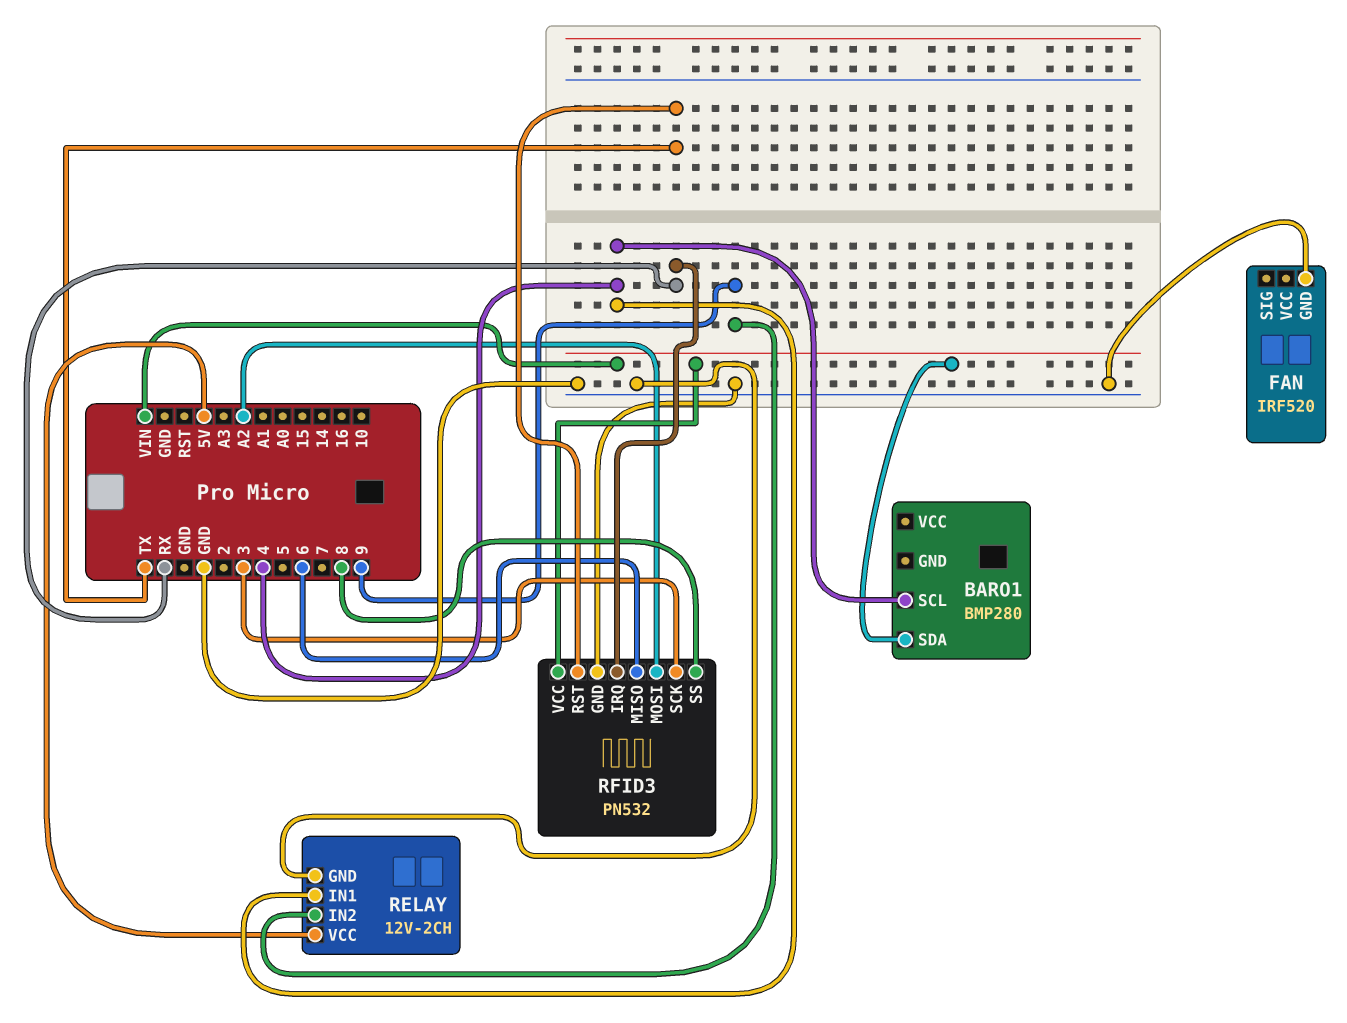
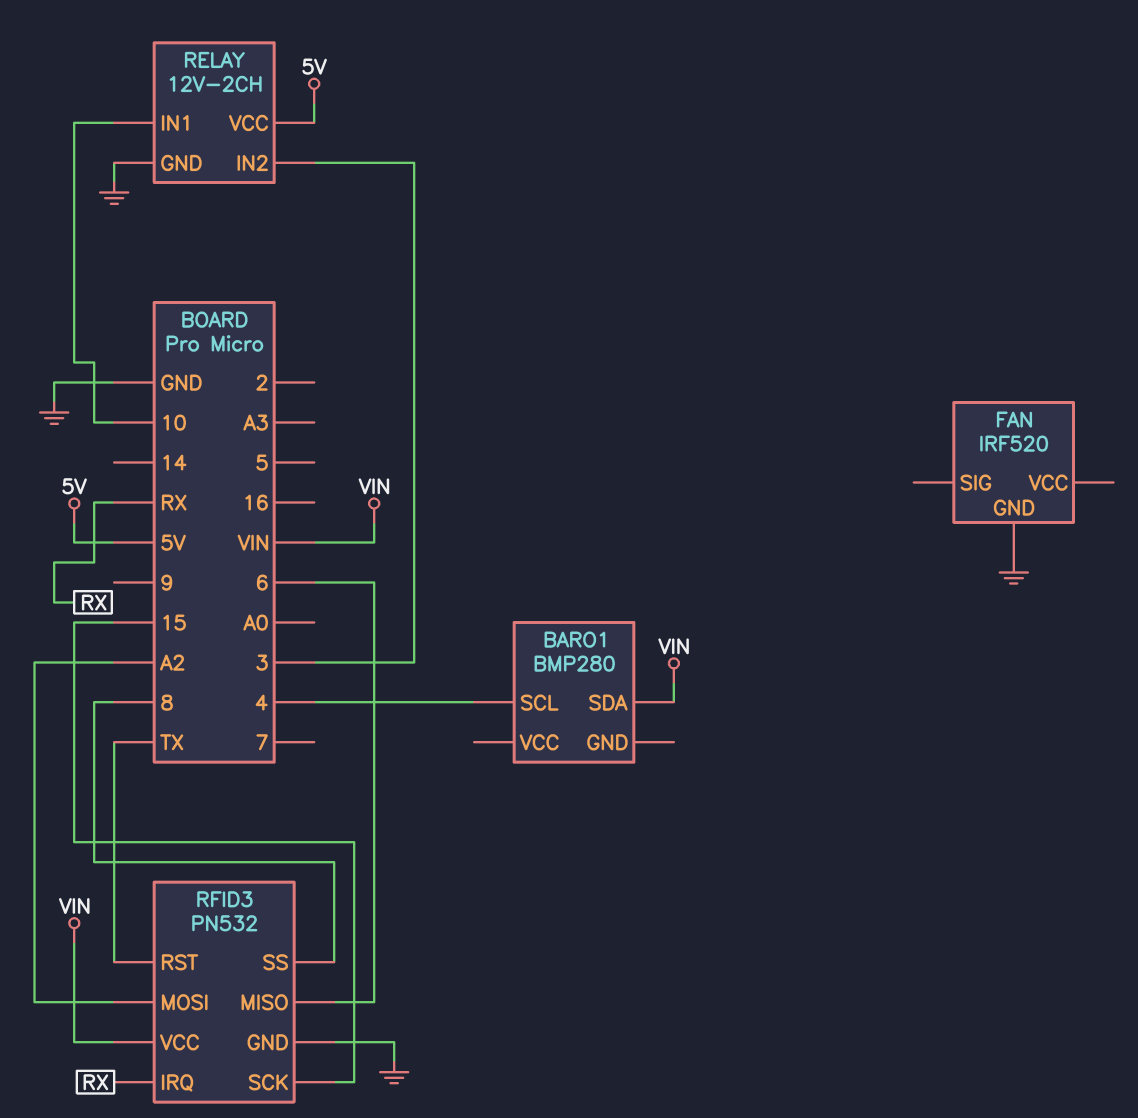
RELAY pin IN1: 4 -> 10
RELAY pin IN2: 9 -> 3
RFID3 pin SCK: 3 -> 15

